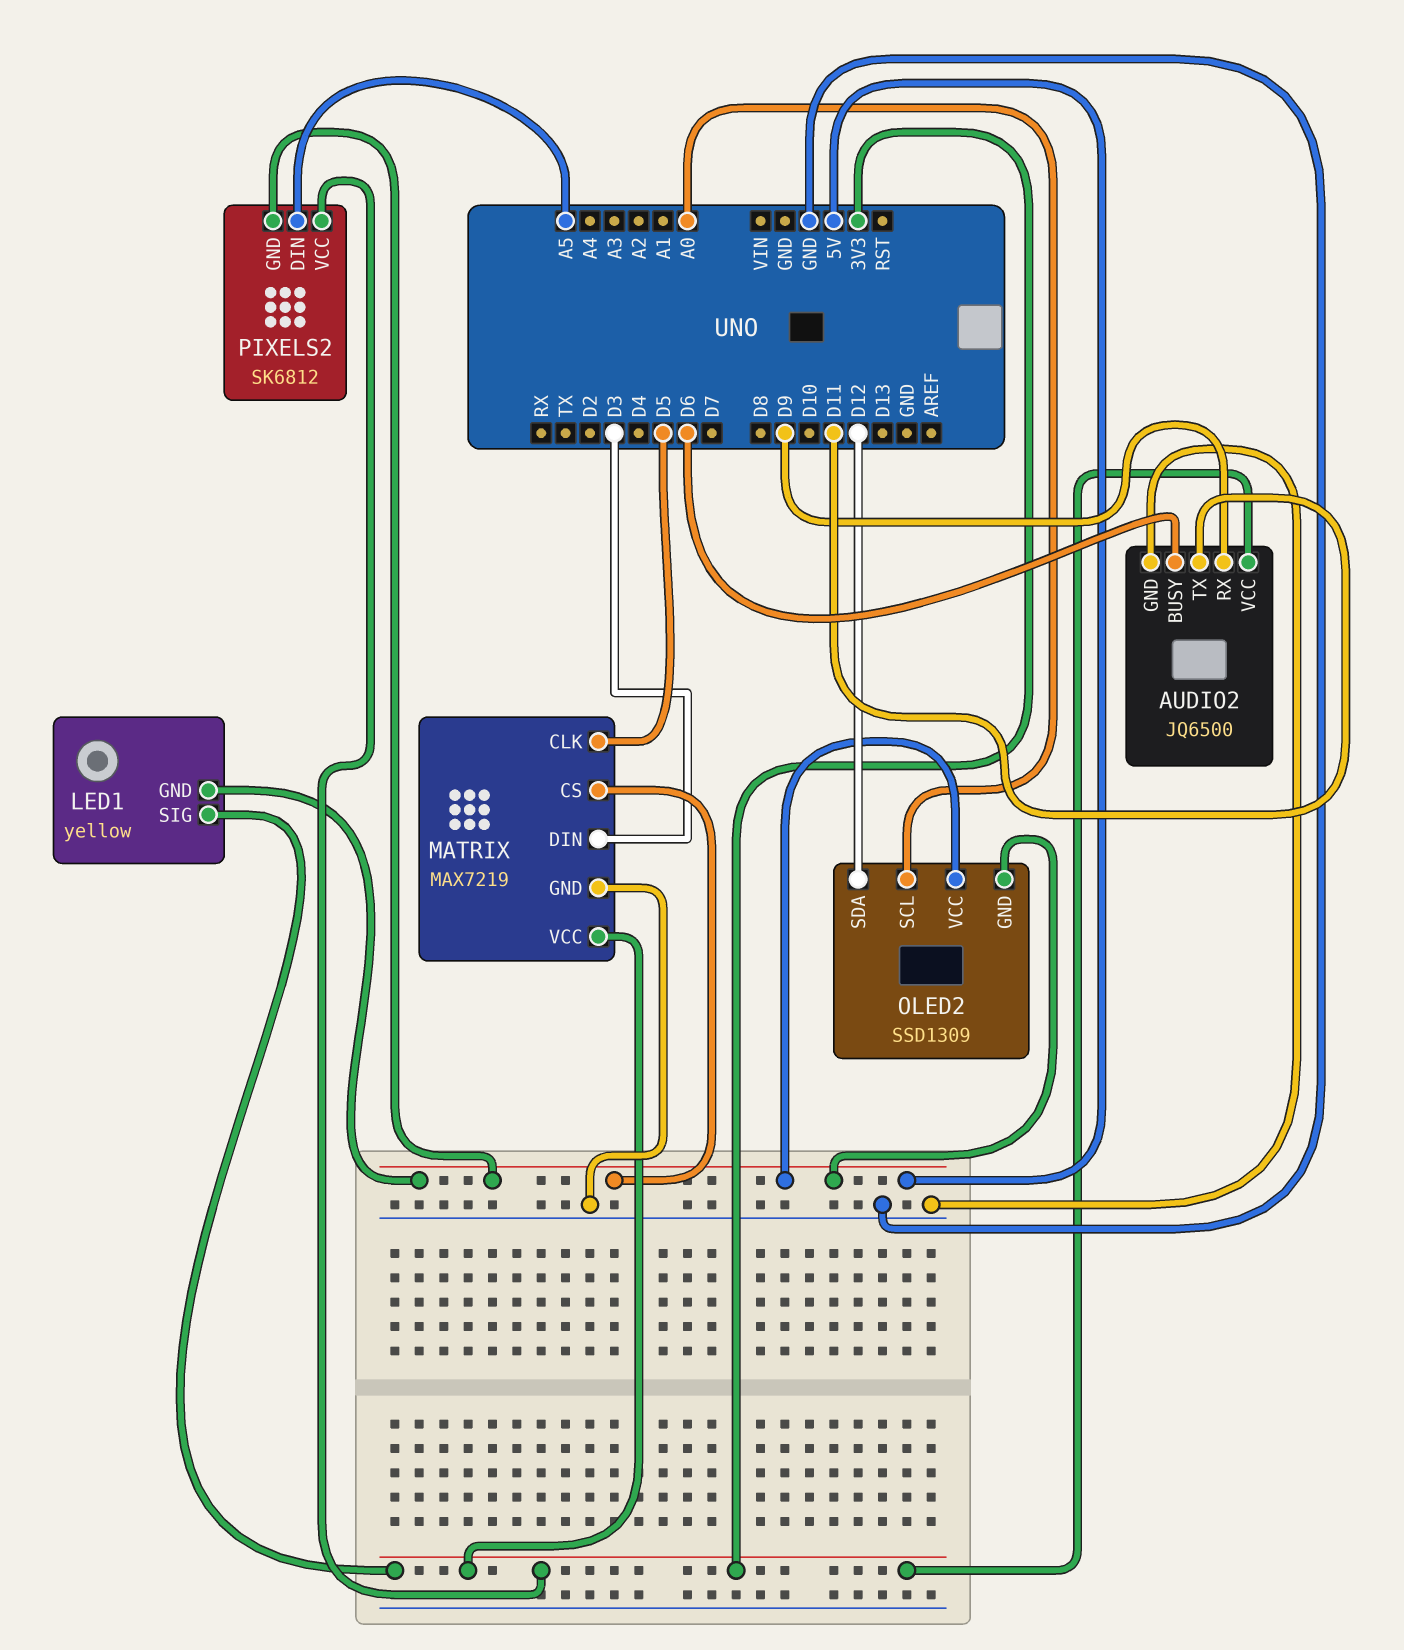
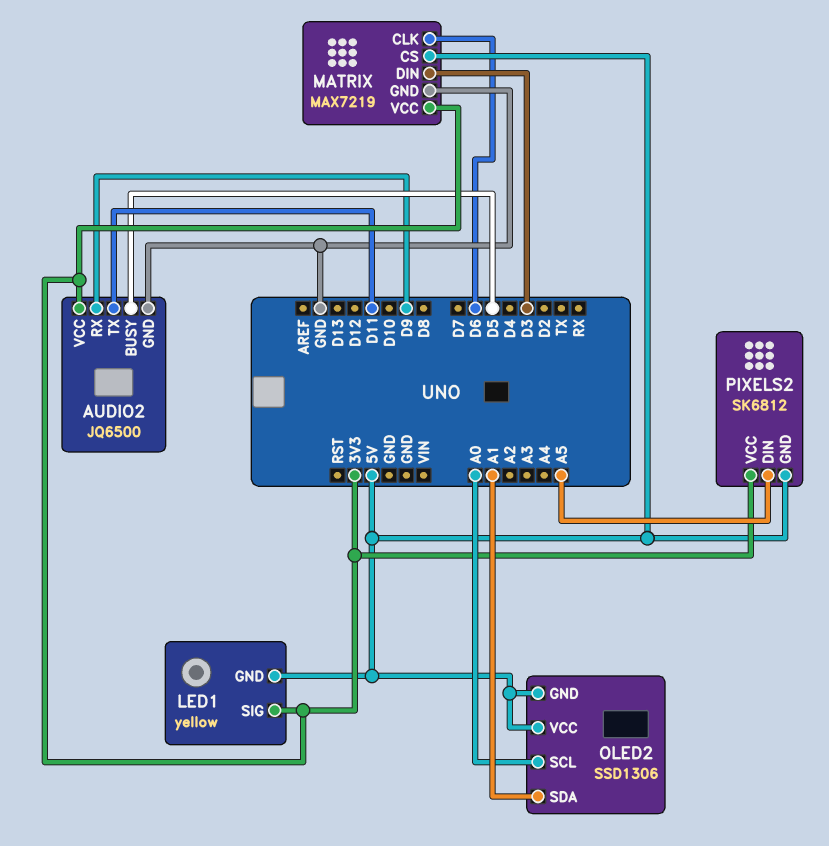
AUDIO2 pin BUSY: D6 -> D5
MATRIX pin CLK: D5 -> D6
OLED2: SSD1309 -> SSD1306
OLED2 pin SDA: D12 -> A1

